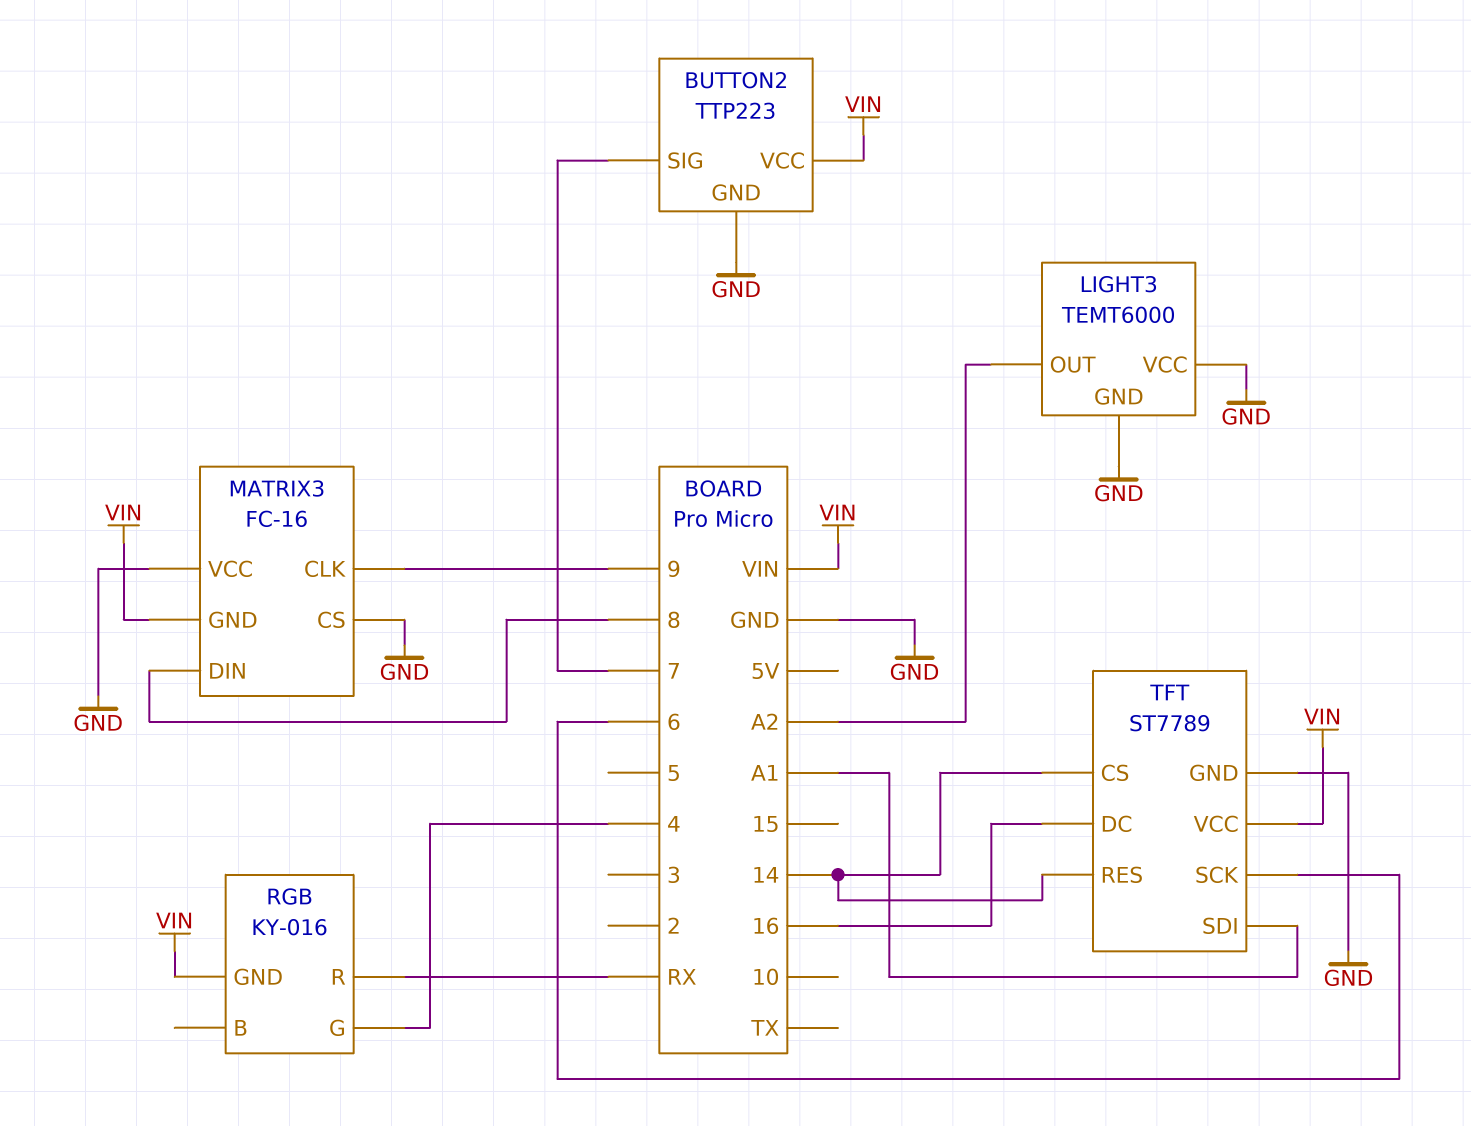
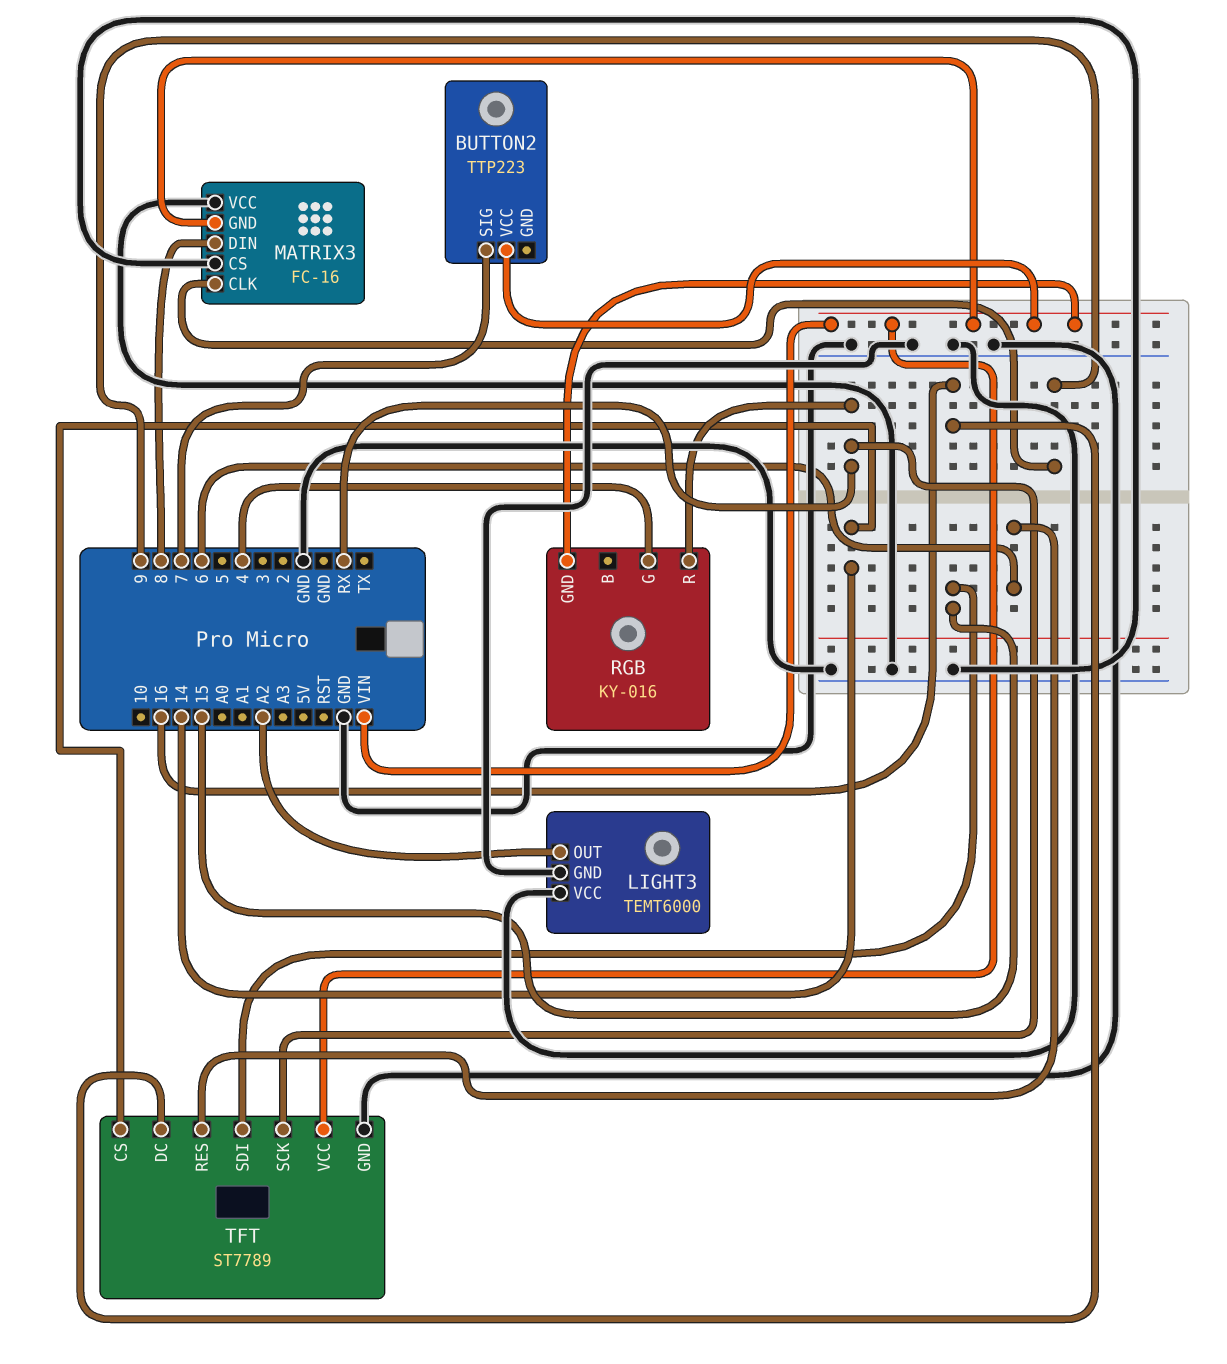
BUTTON2 pin GND: GND -> none
TFT pin RES: 14 -> 6
TFT pin SCK: 6 -> RX
TFT pin SDI: A1 -> 15

